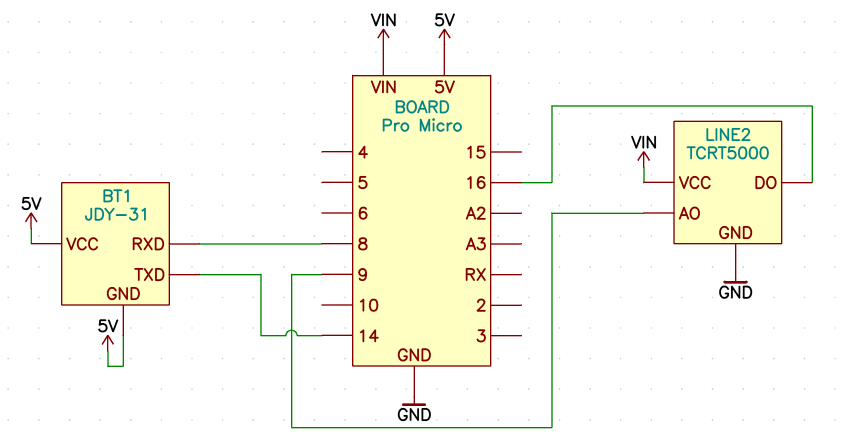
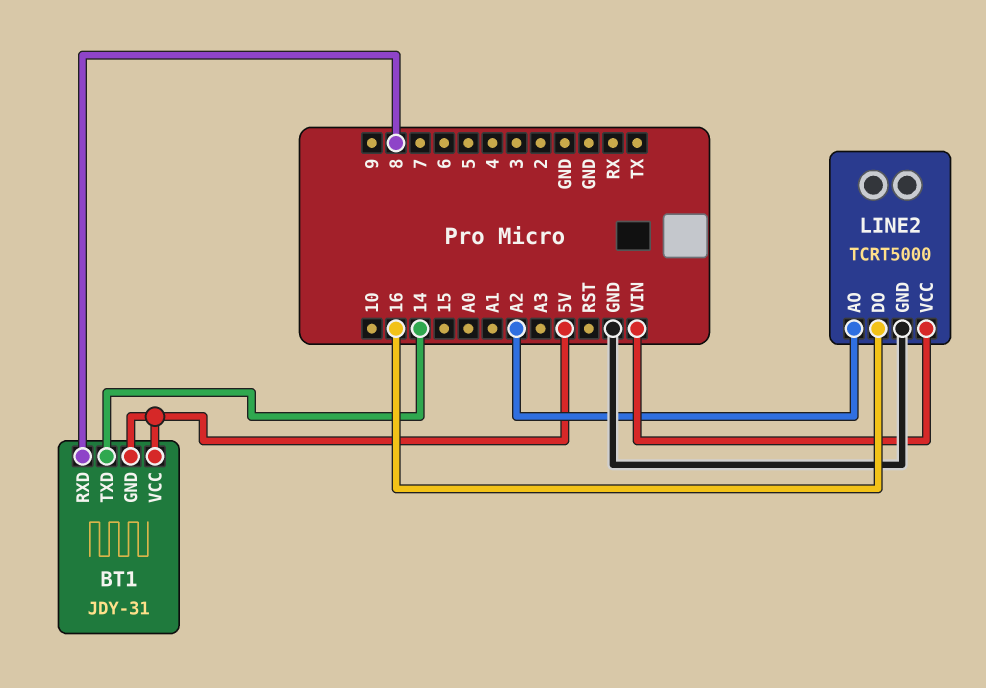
LINE2 pin AO: 9 -> A2

